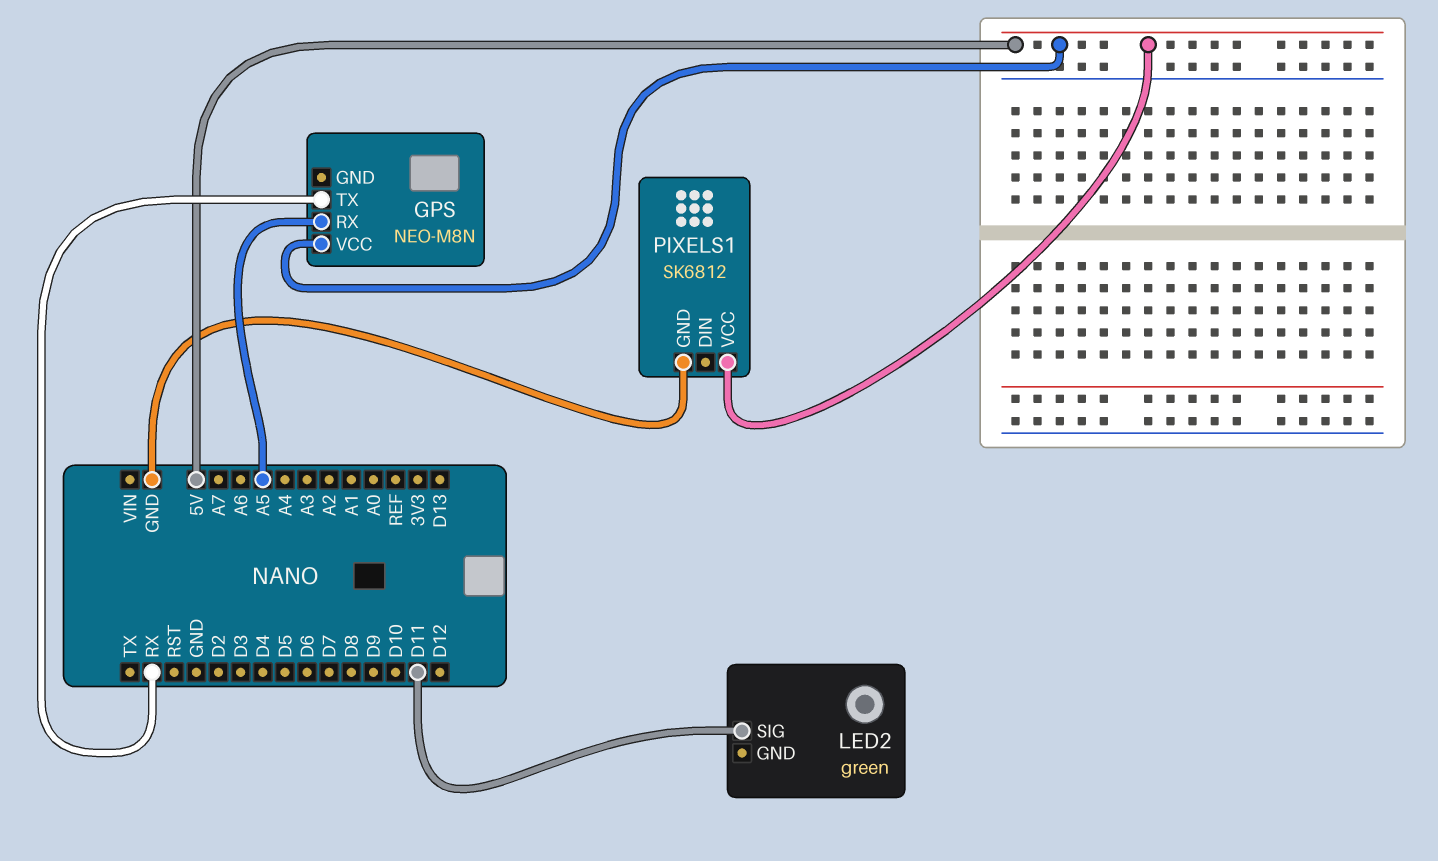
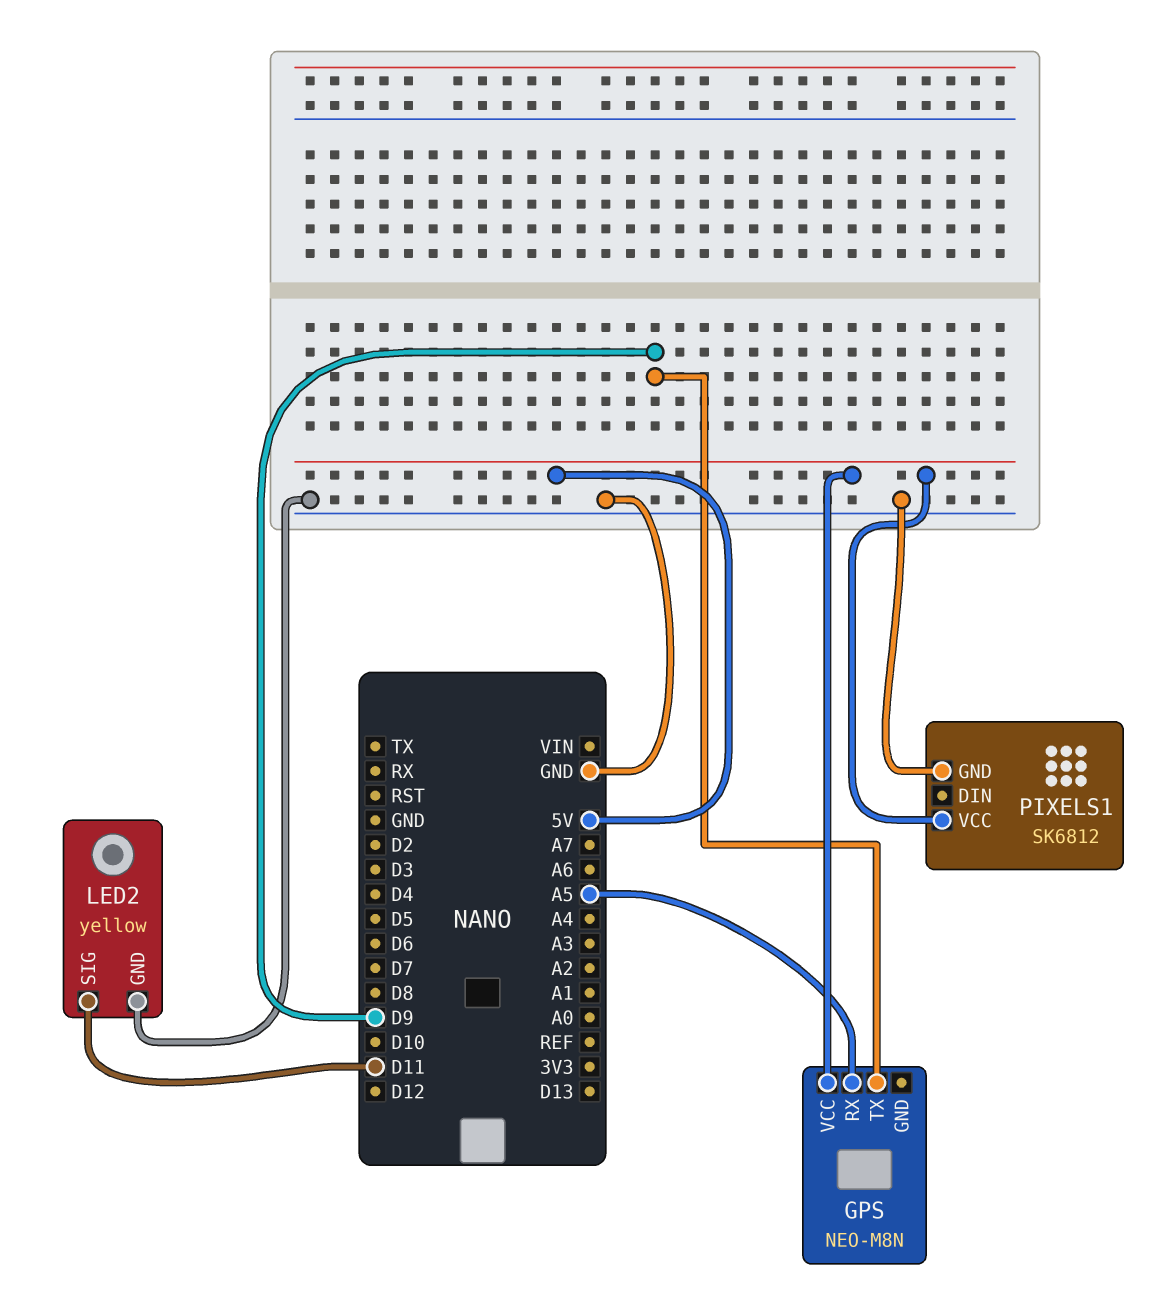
GPS pin TX: RX -> D9
LED2: green -> yellow
LED2 pin GND: none -> GND

